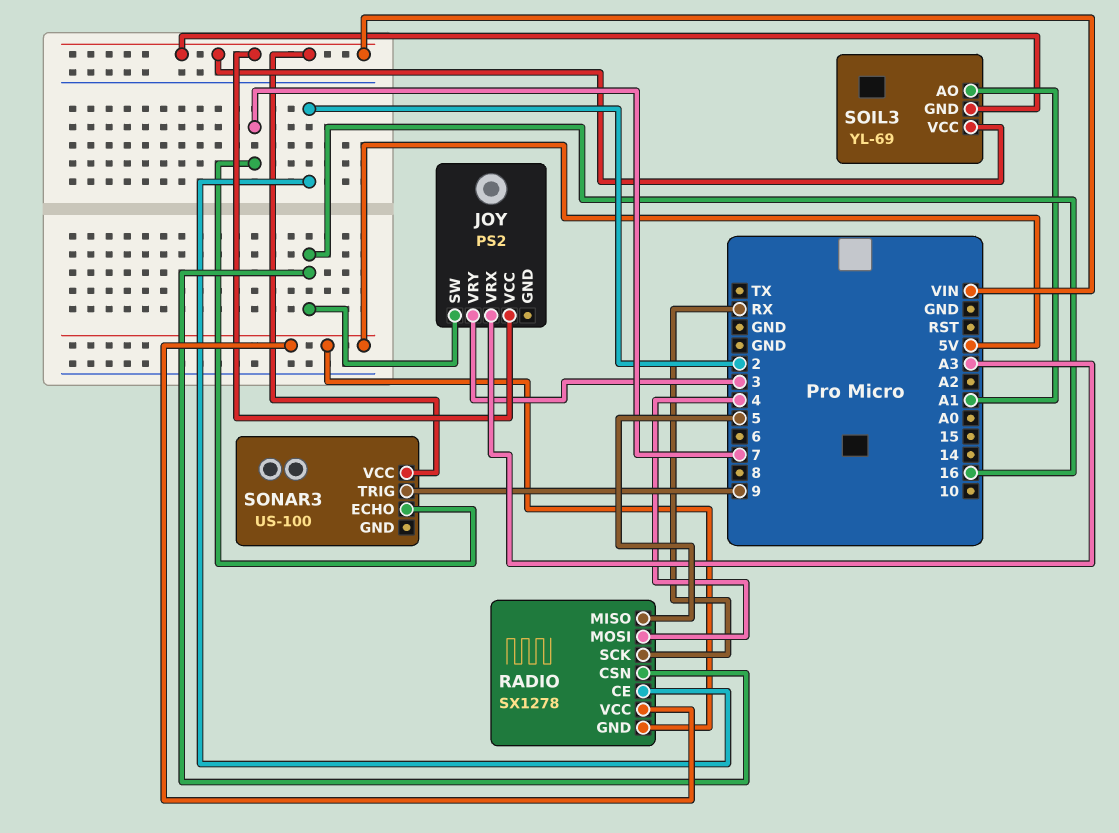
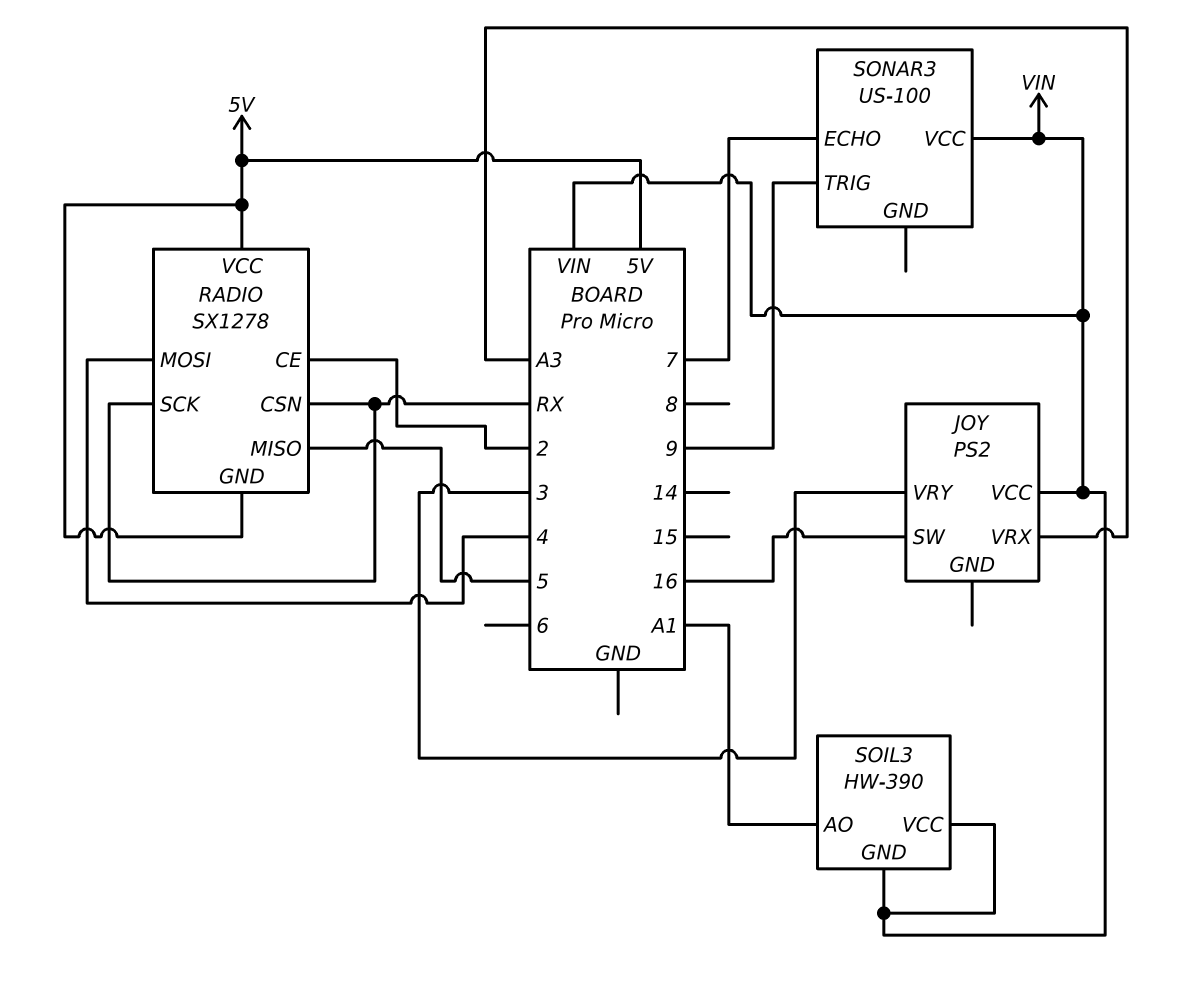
RADIO pin CSN: 16 -> RX
SOIL3: YL-69 -> HW-390

